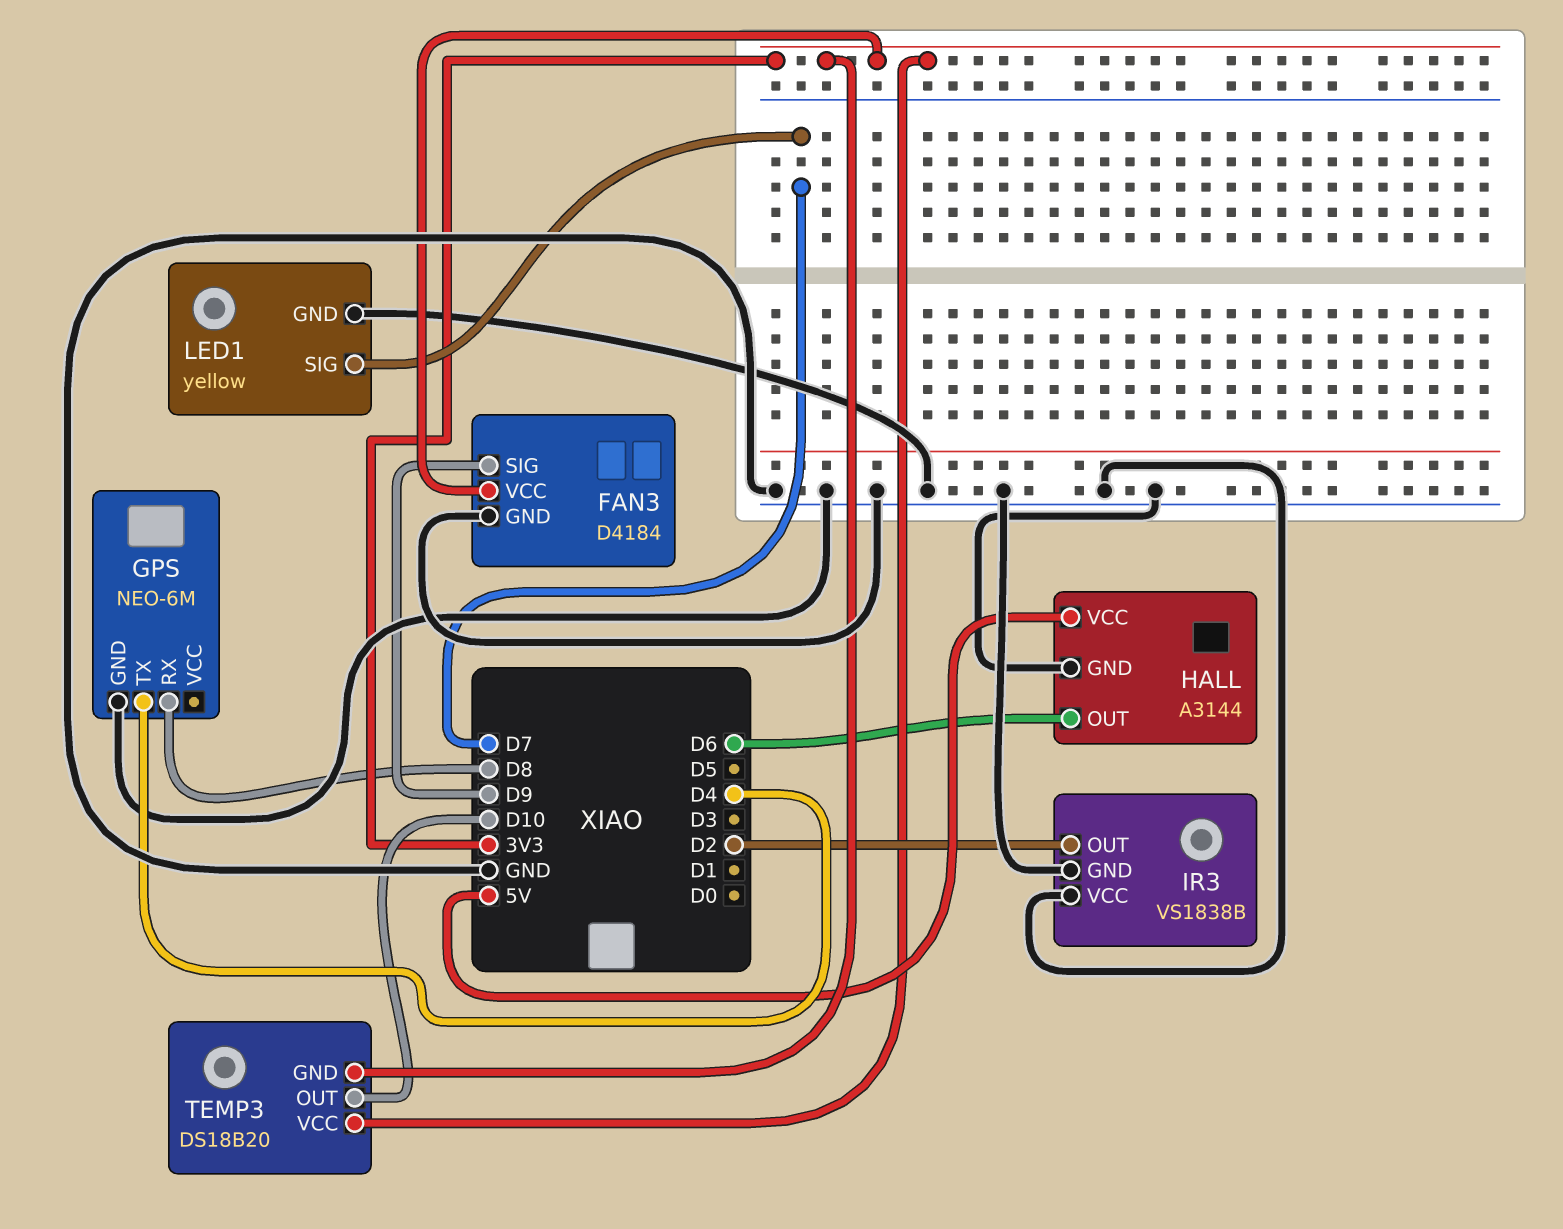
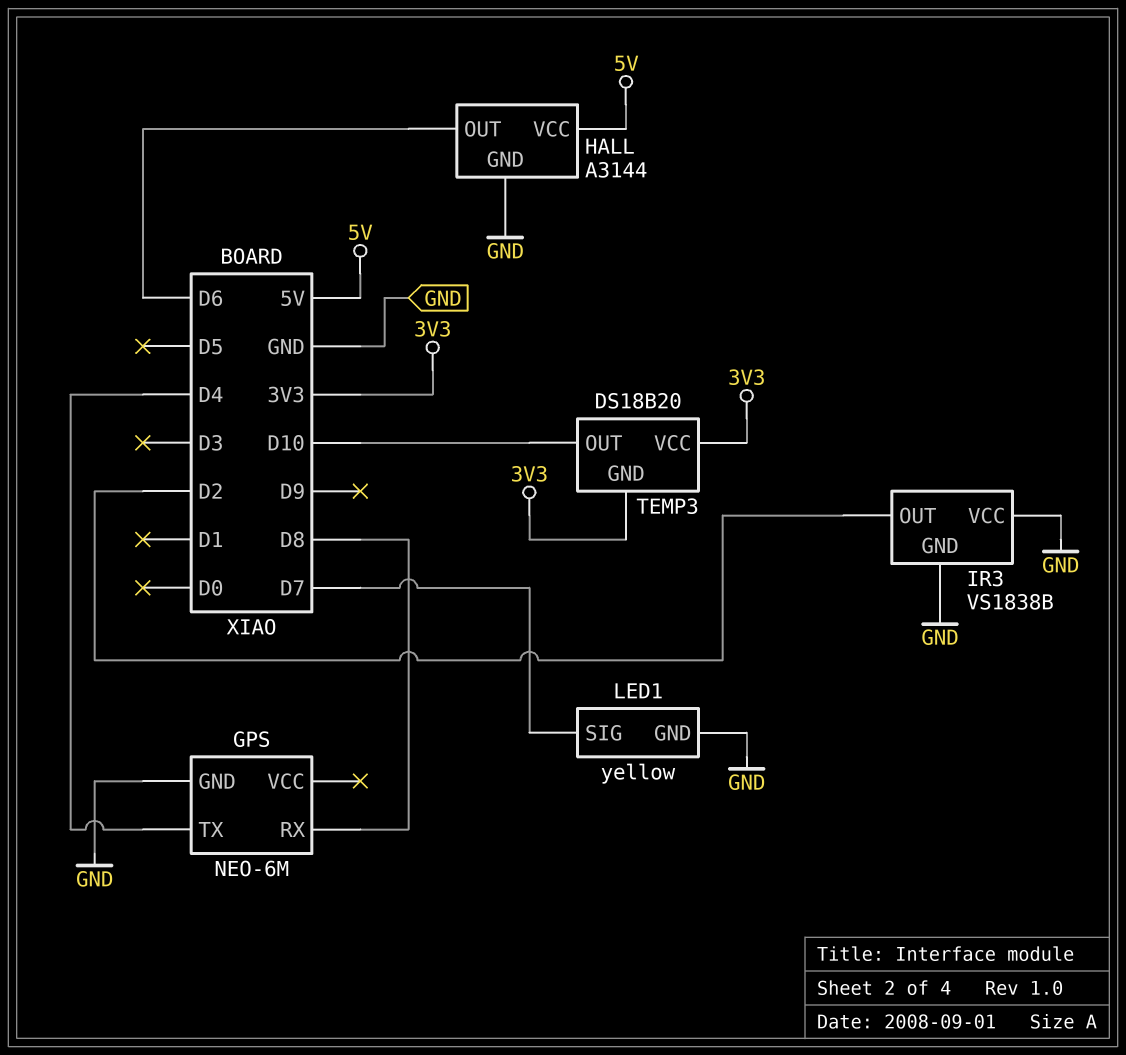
FAN3: D4184 -> none
FAN3 pin GND: GND -> none
FAN3 pin SIG: D9 -> none
FAN3 pin VCC: 3V3 -> none

